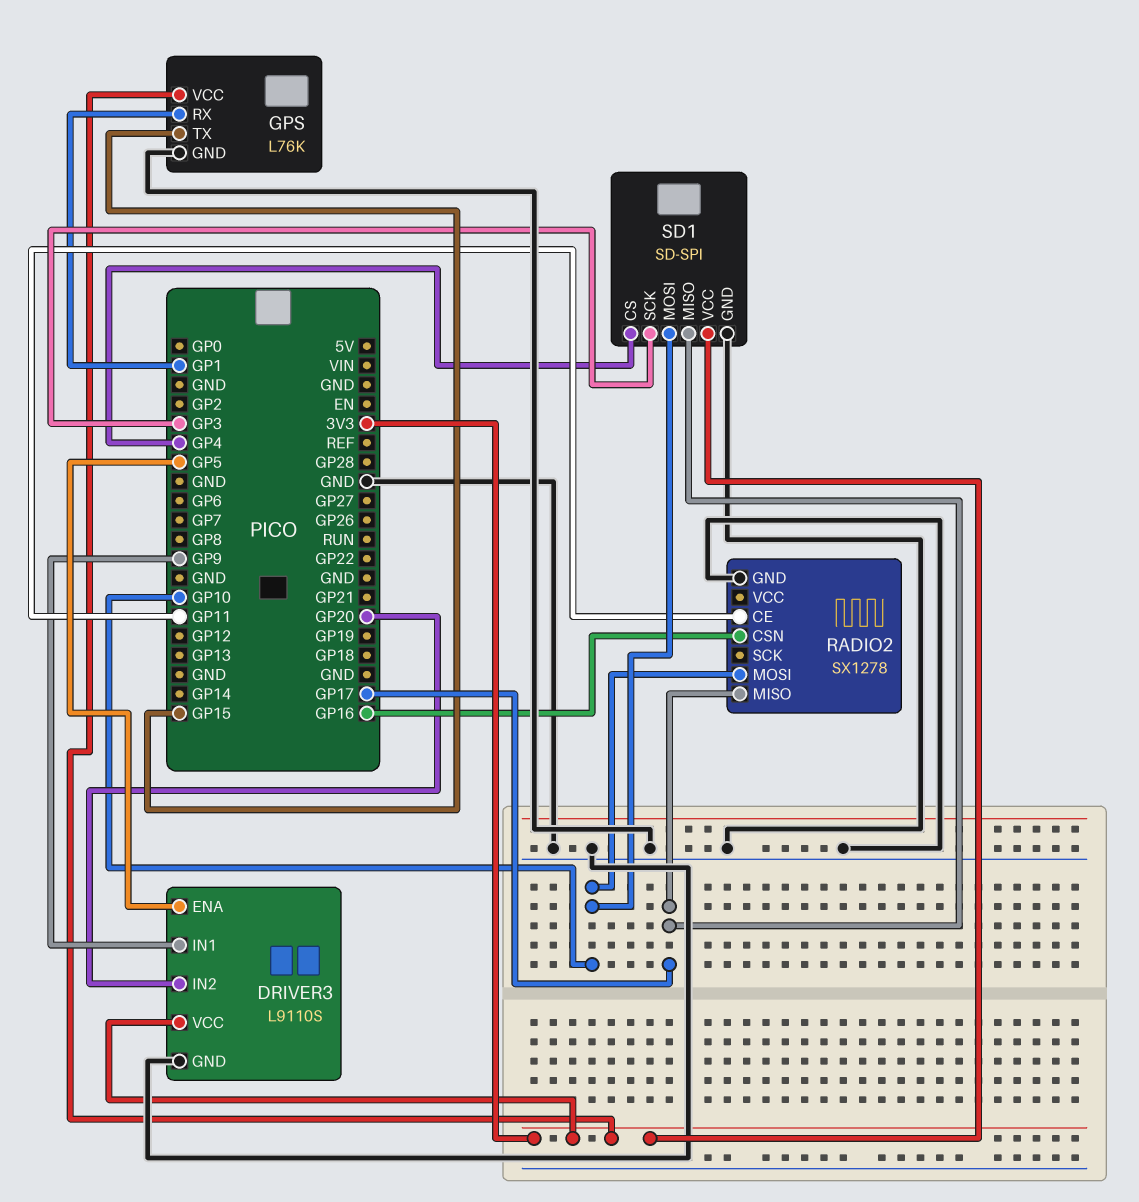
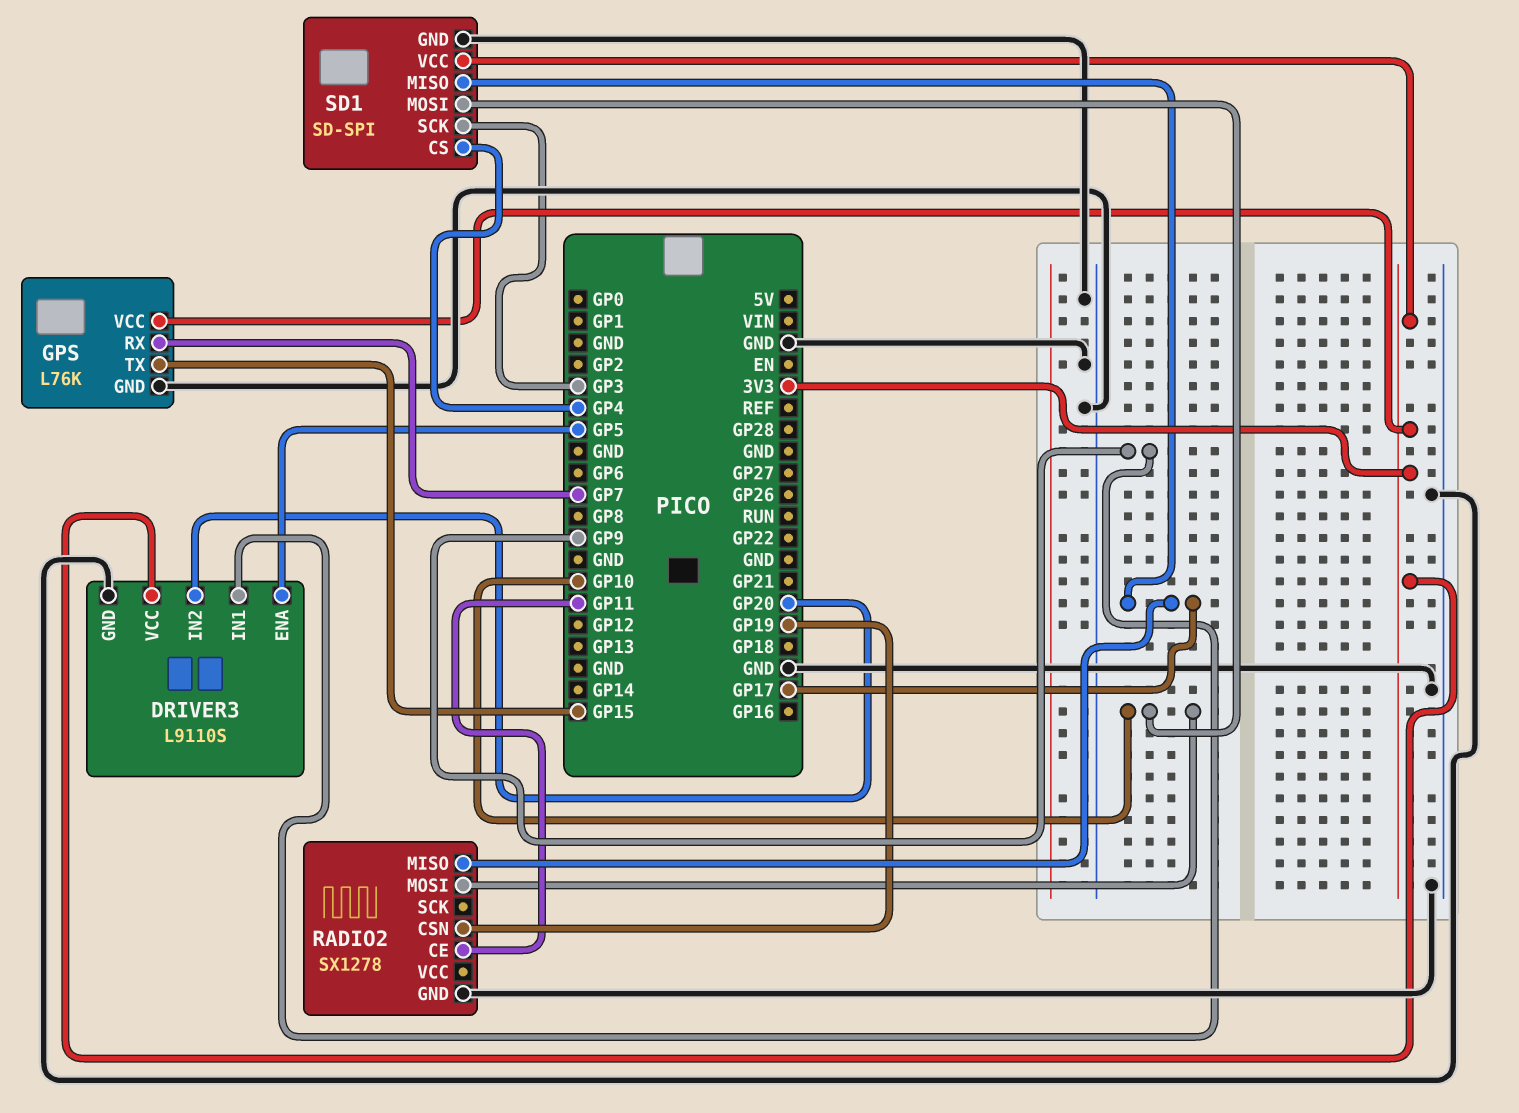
GPS pin RX: GP1 -> GP7
RADIO2 pin CSN: GP16 -> GP19

